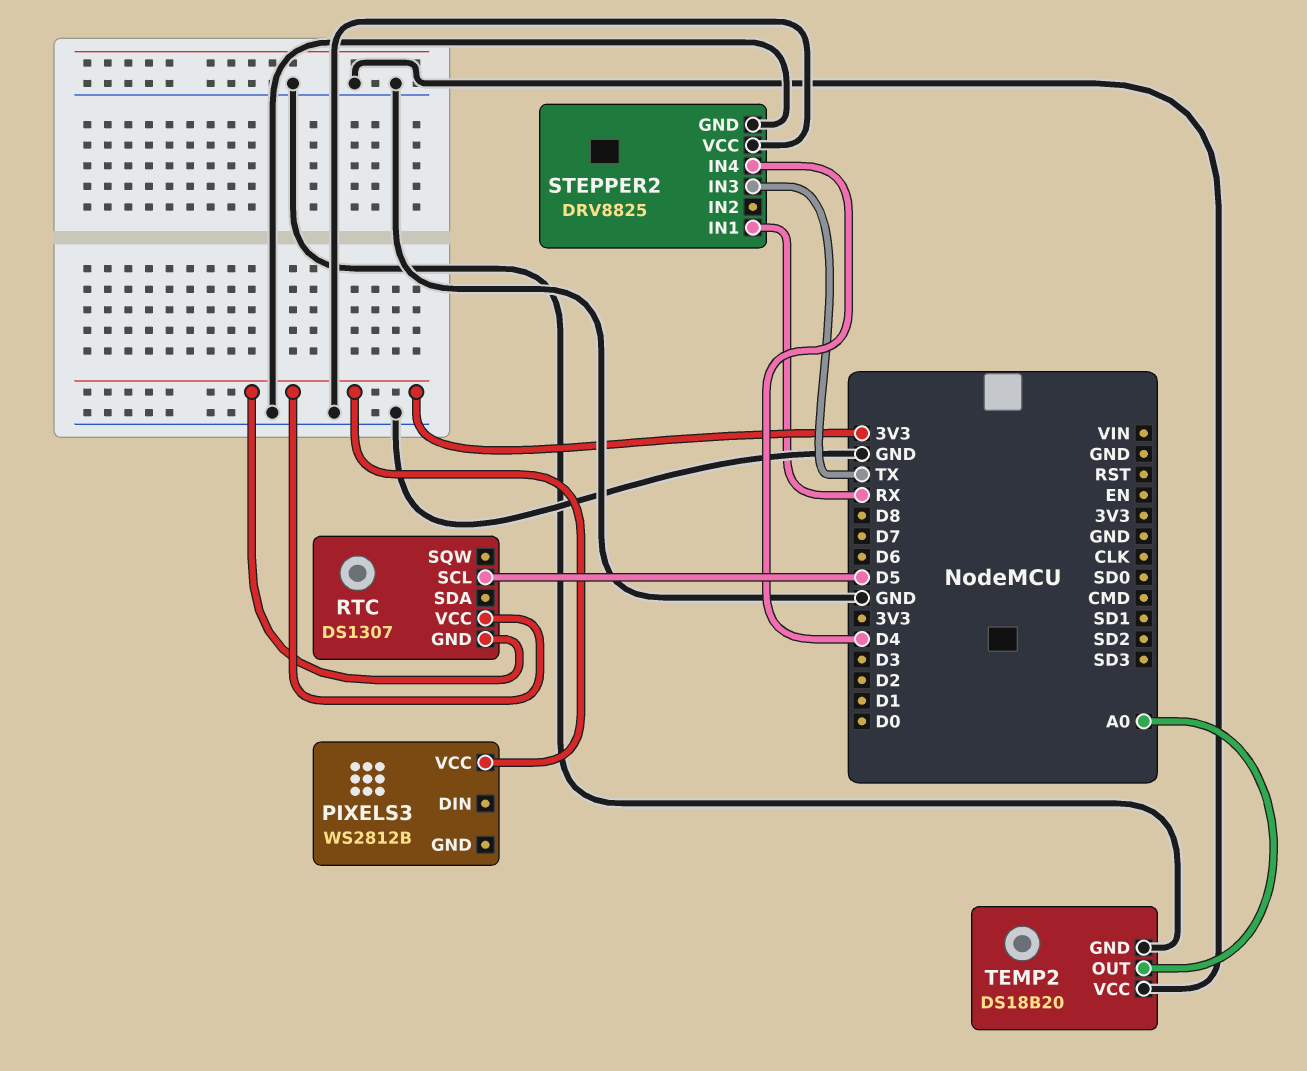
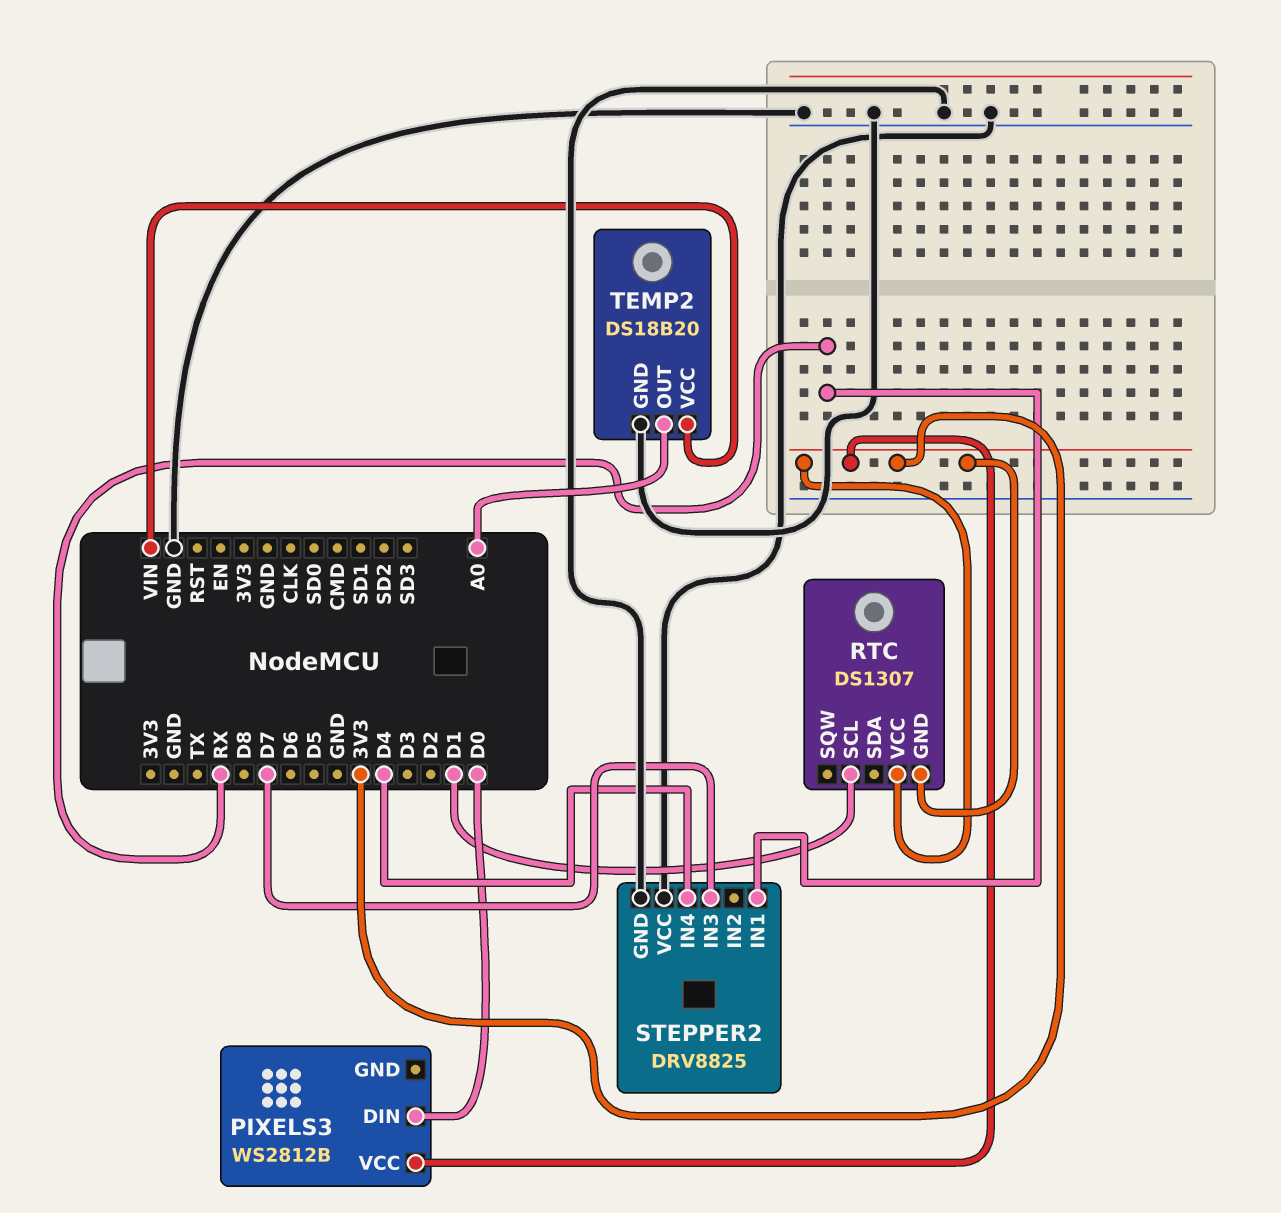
PIXELS3 pin DIN: none -> D0
RTC pin SCL: D5 -> D1
STEPPER2 pin IN3: TX -> D7
TEMP2 pin VCC: GND -> VIN

